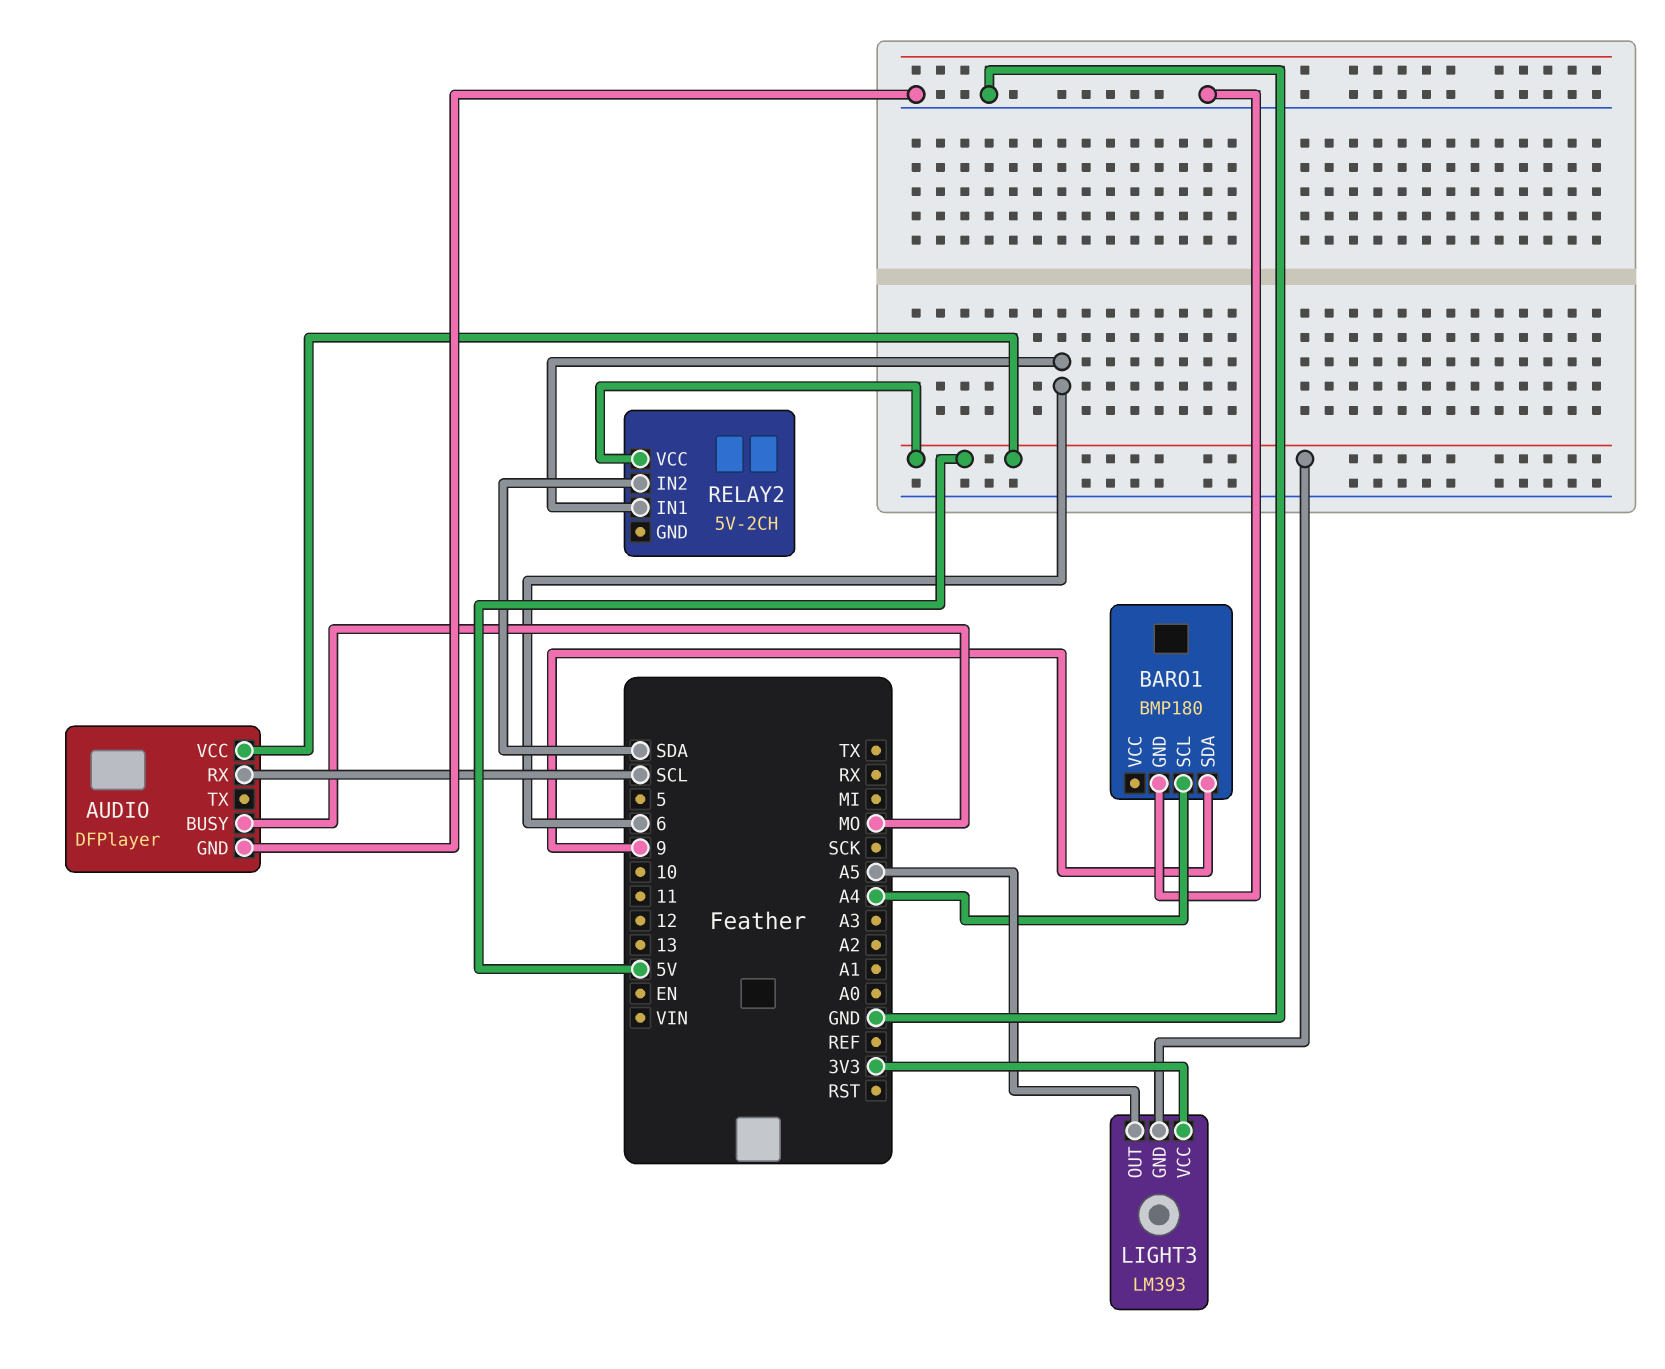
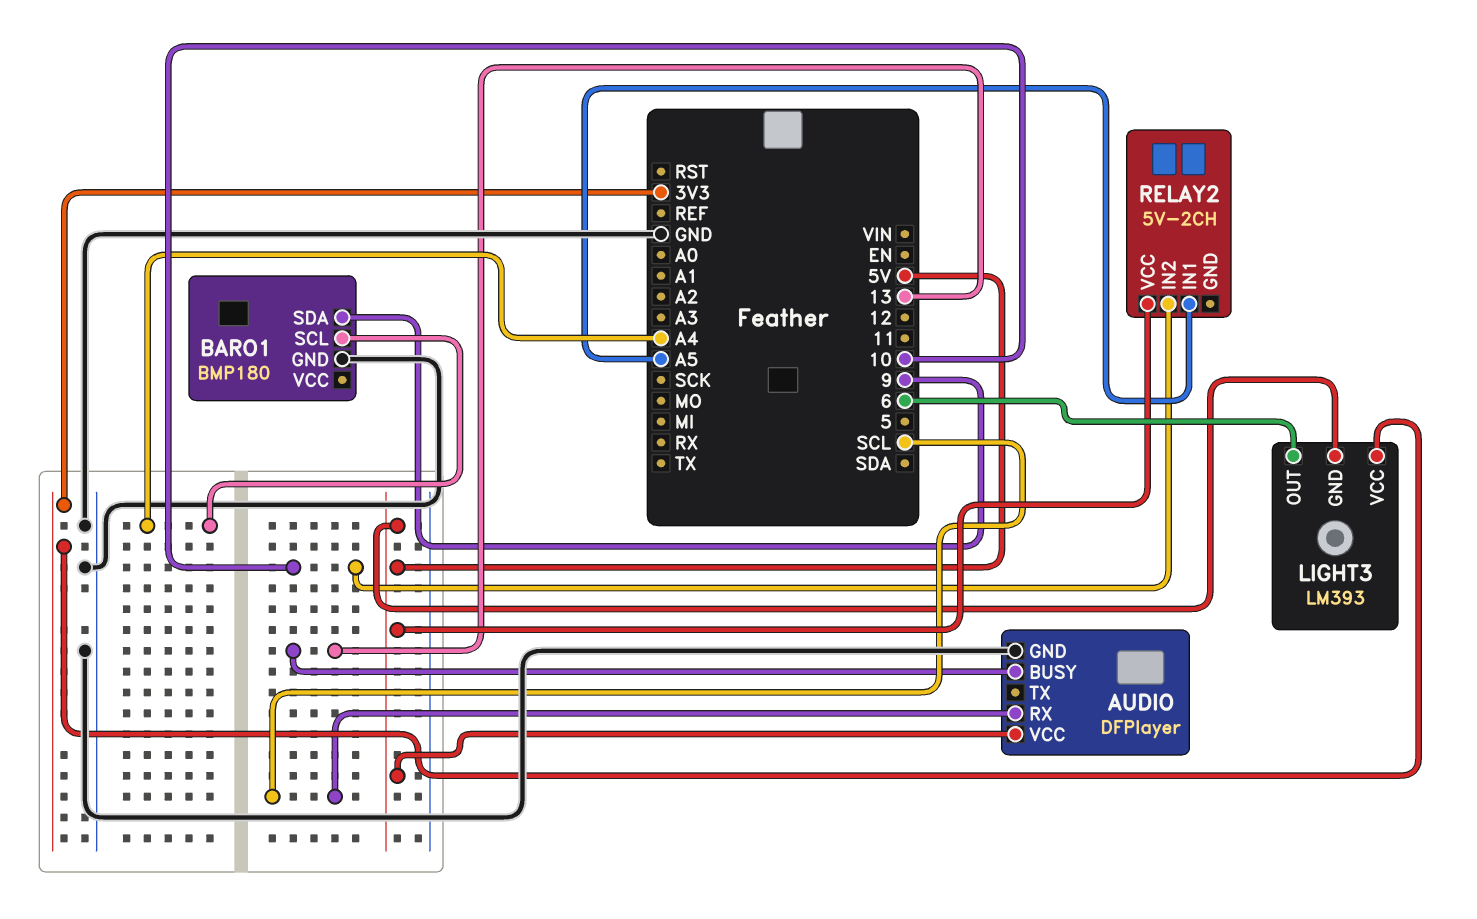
AUDIO pin BUSY: MO -> 13
LIGHT3 pin OUT: A5 -> 6
RELAY2 pin IN1: 6 -> A5
RELAY2 pin IN2: SDA -> 10

